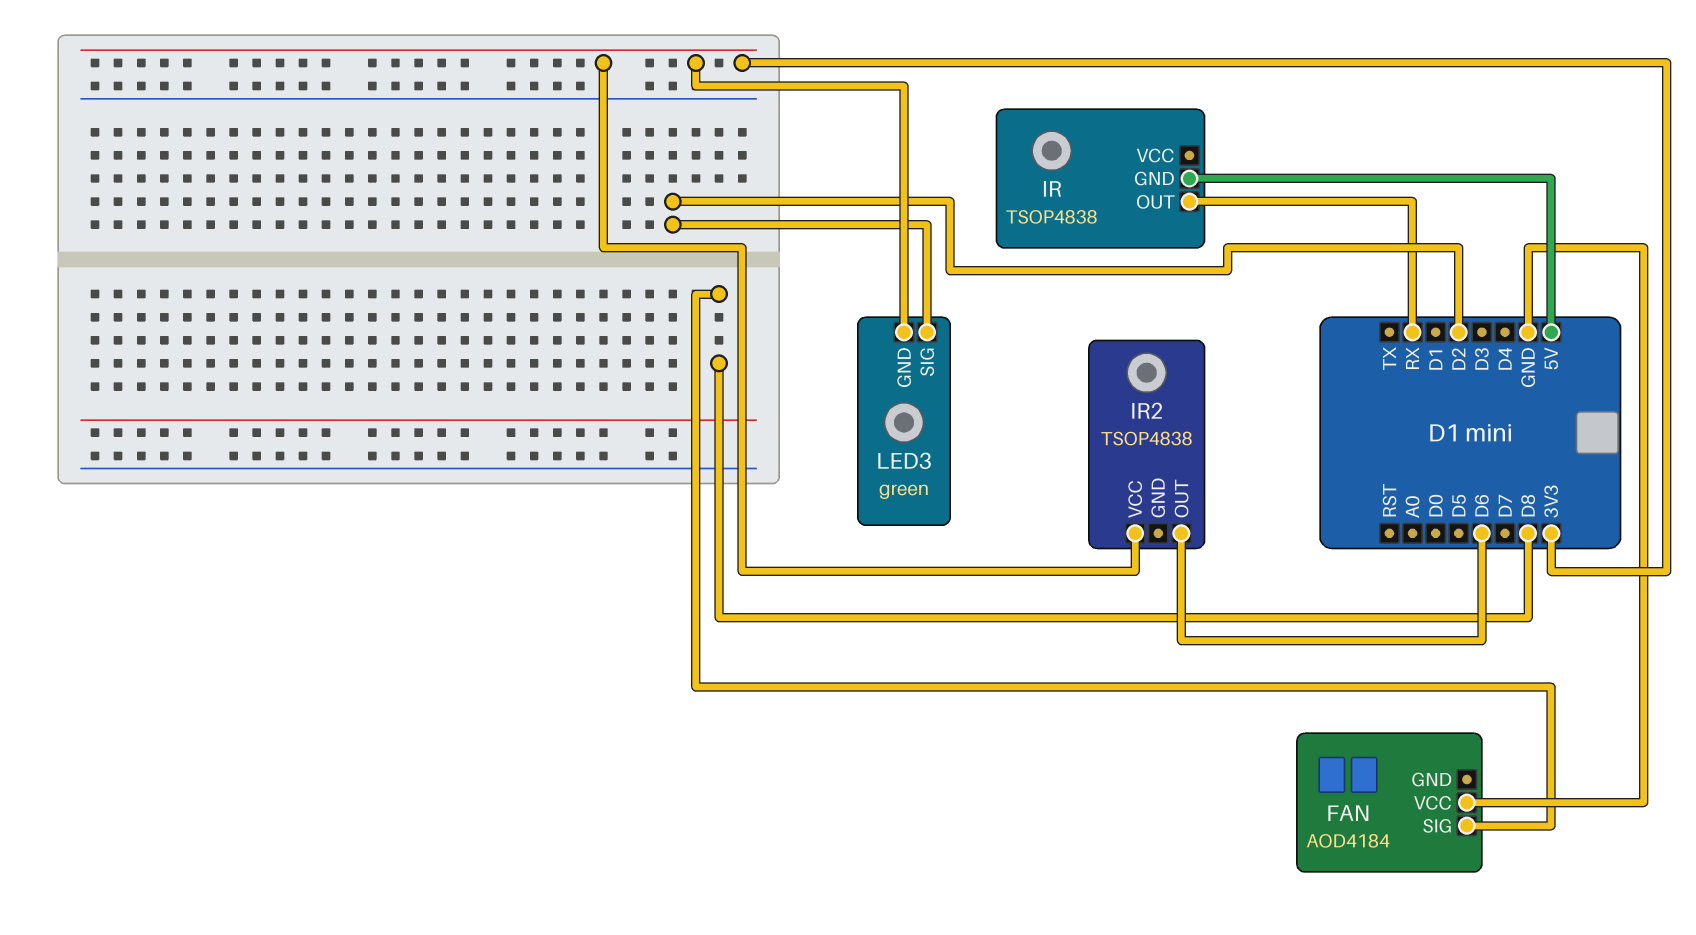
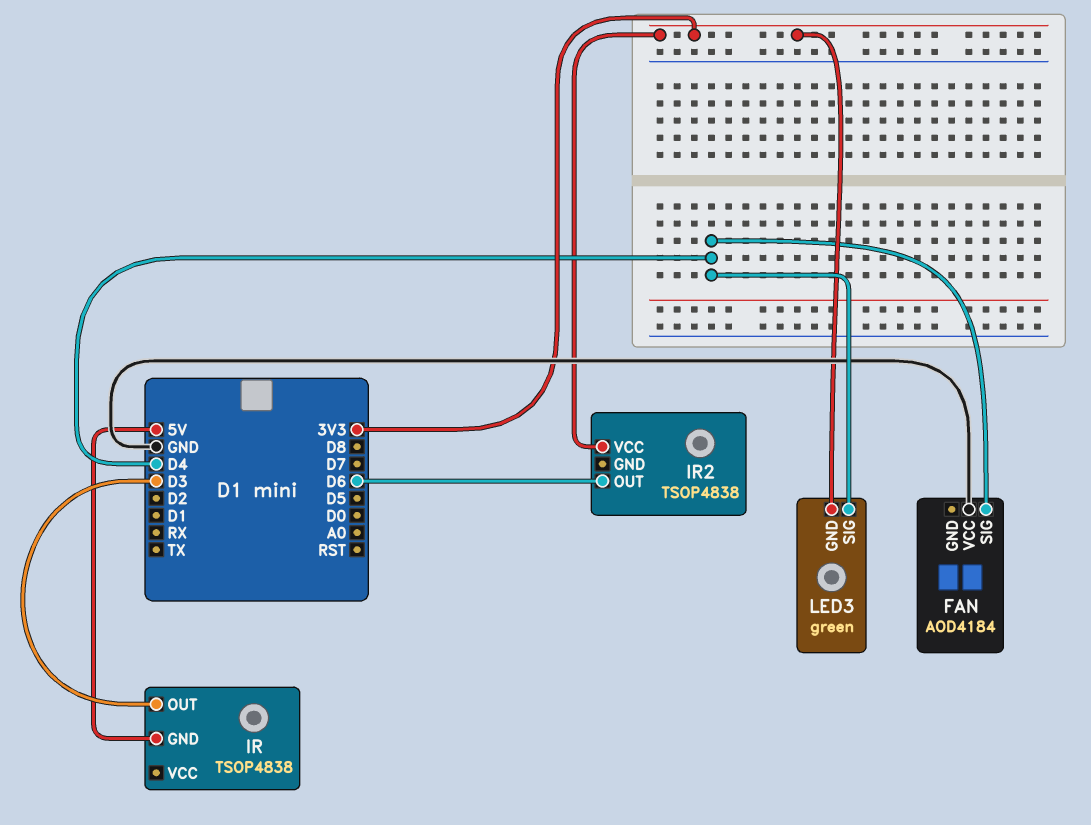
FAN pin SIG: D8 -> D4
IR pin OUT: RX -> D3
LED3 pin SIG: D2 -> D4

